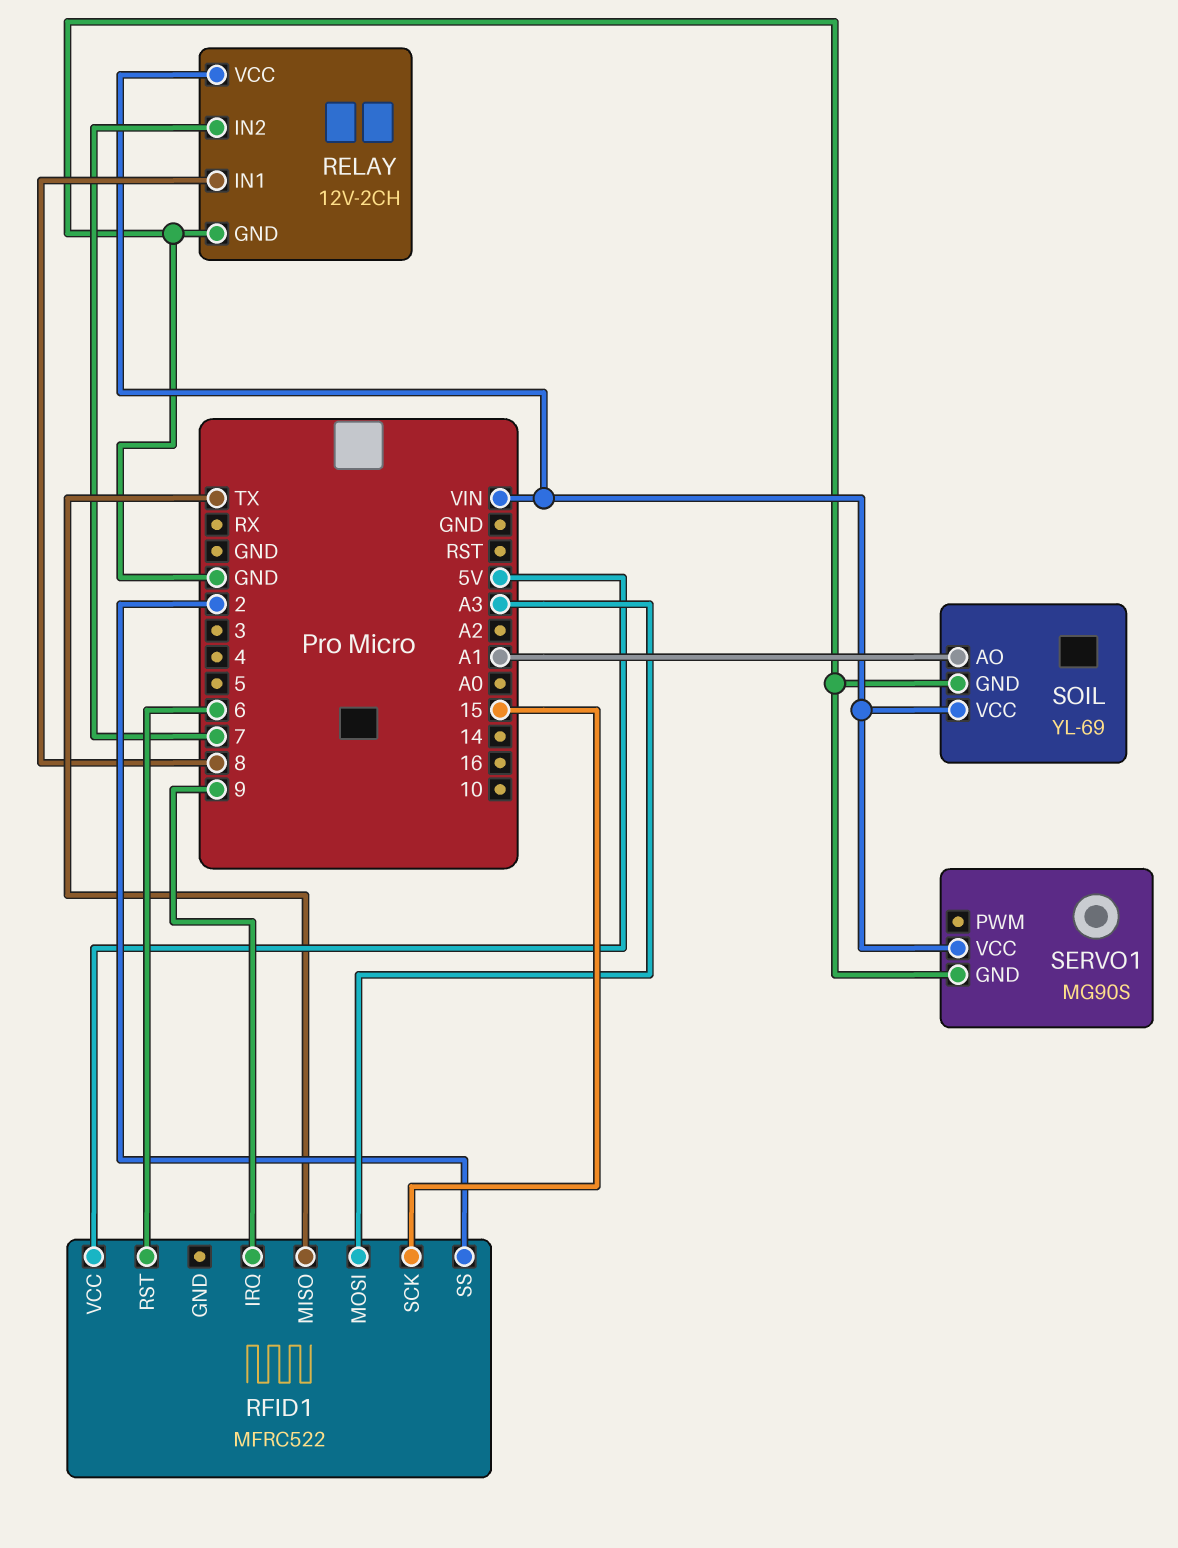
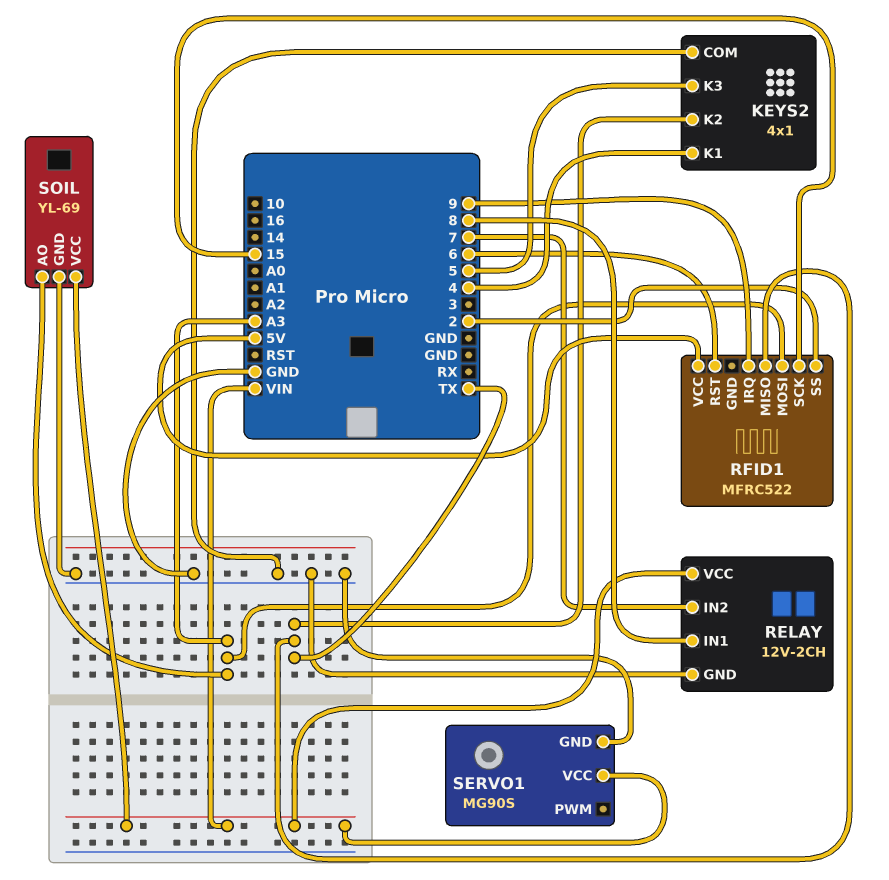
KEYS2: none -> 4x1
KEYS2 pin COM: none -> GND
KEYS2 pin K1: none -> 4
KEYS2 pin K2: none -> TX
KEYS2 pin K3: none -> 5
SOIL pin AO: A1 -> A3

